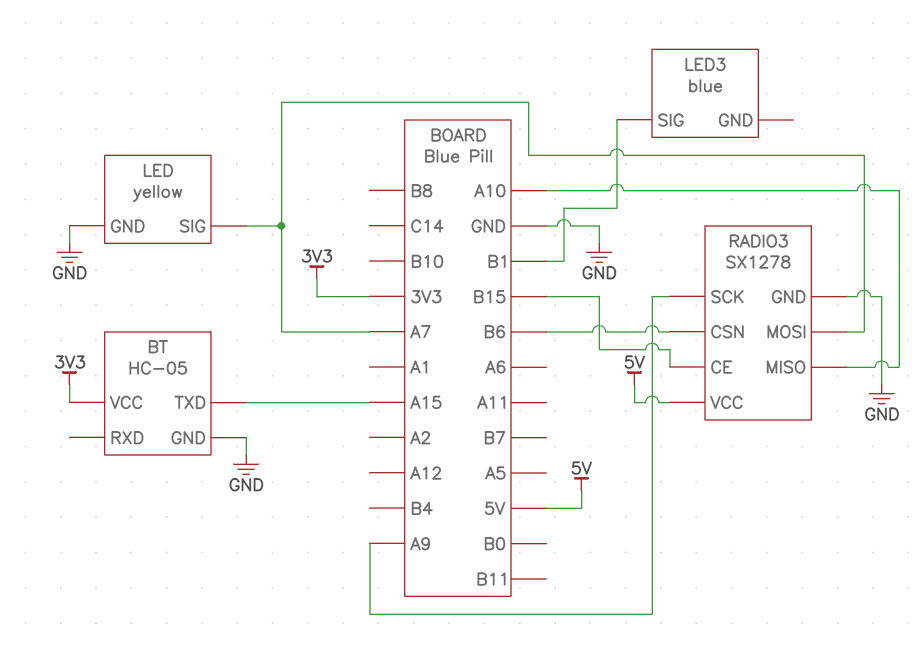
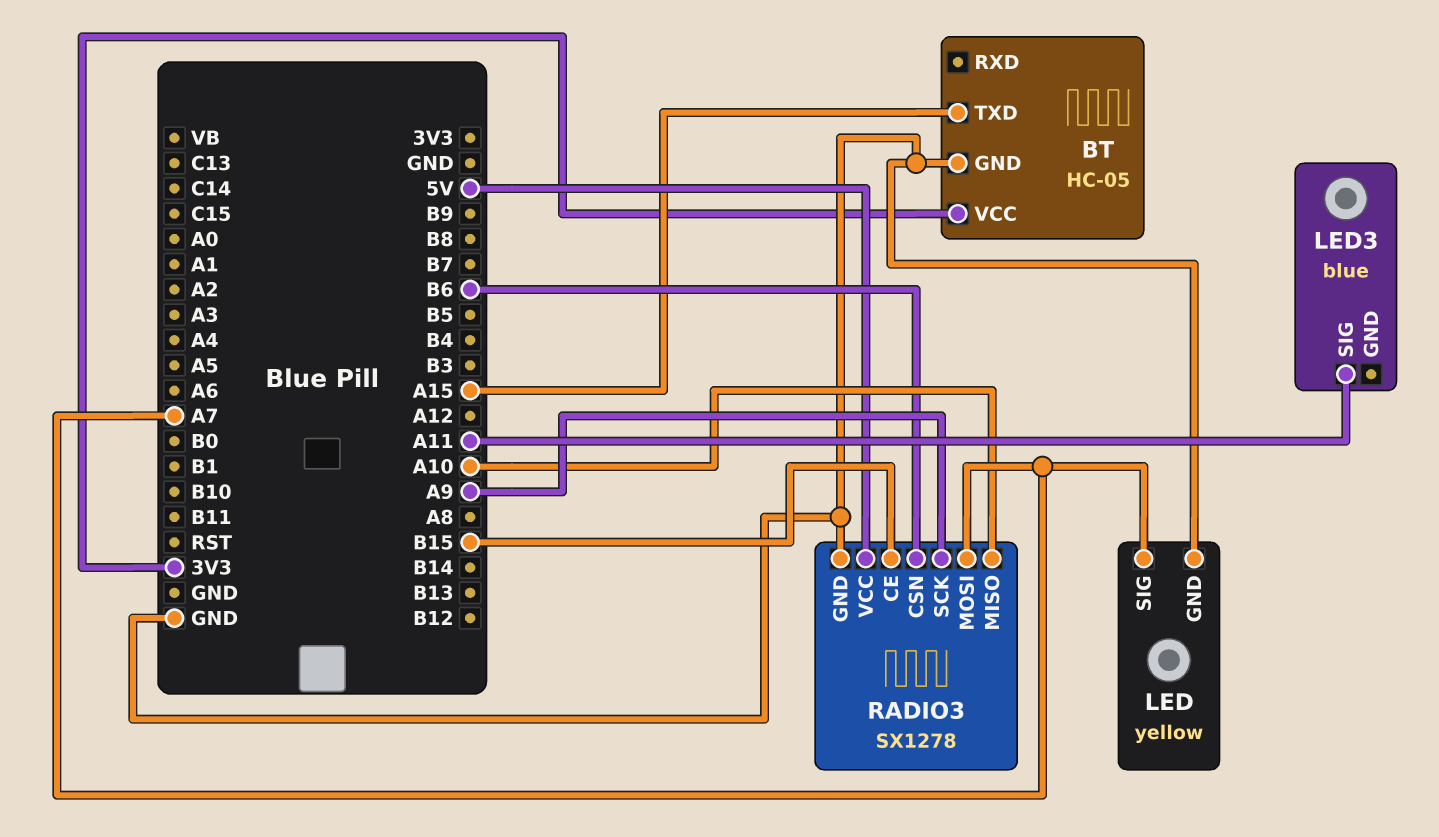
LED3 pin SIG: B1 -> A11

